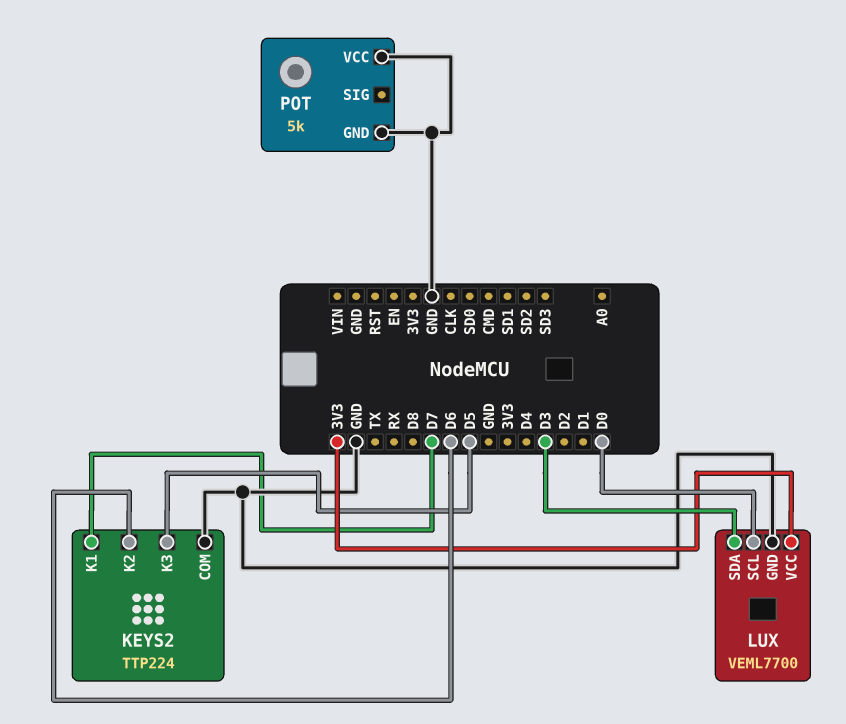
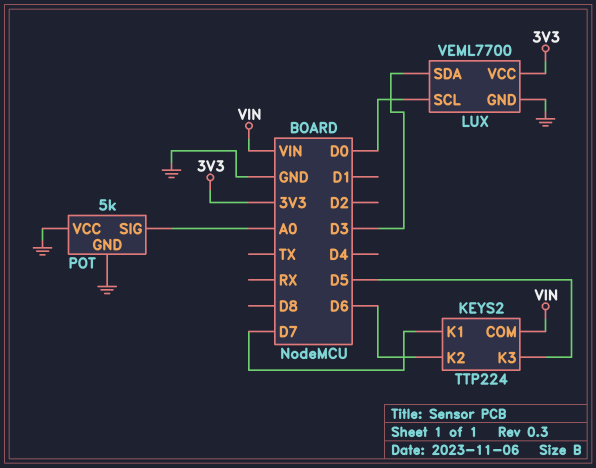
KEYS2 pin COM: GND -> VIN
POT pin SIG: none -> A0

